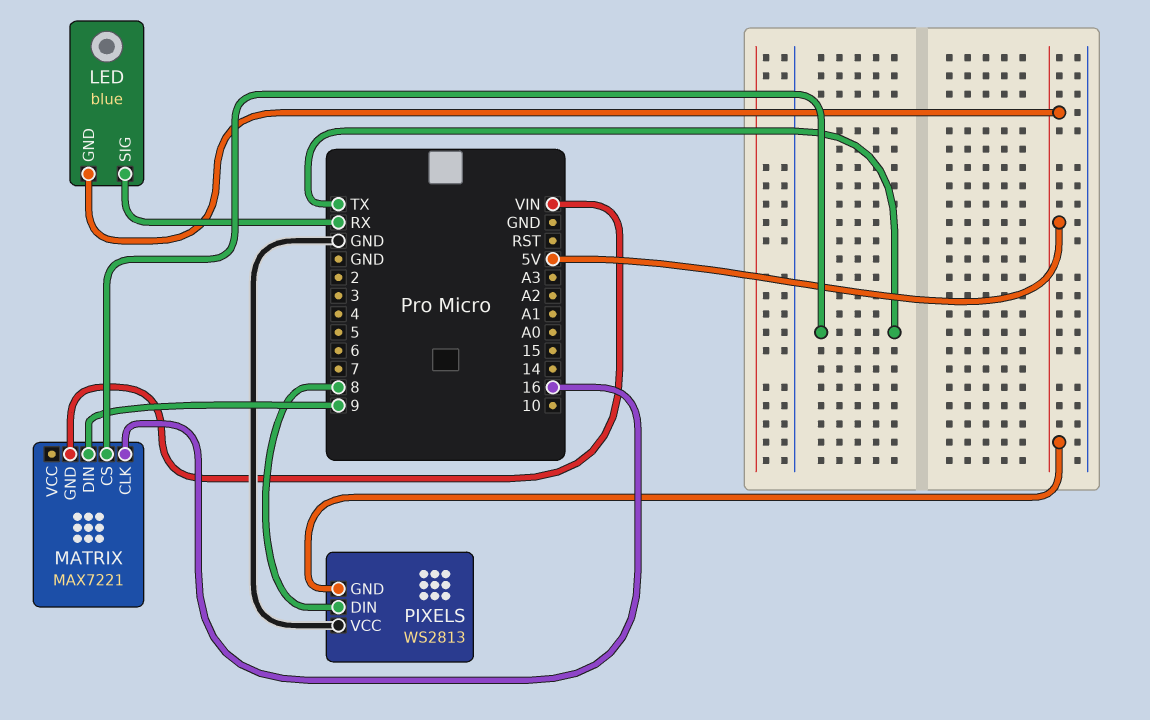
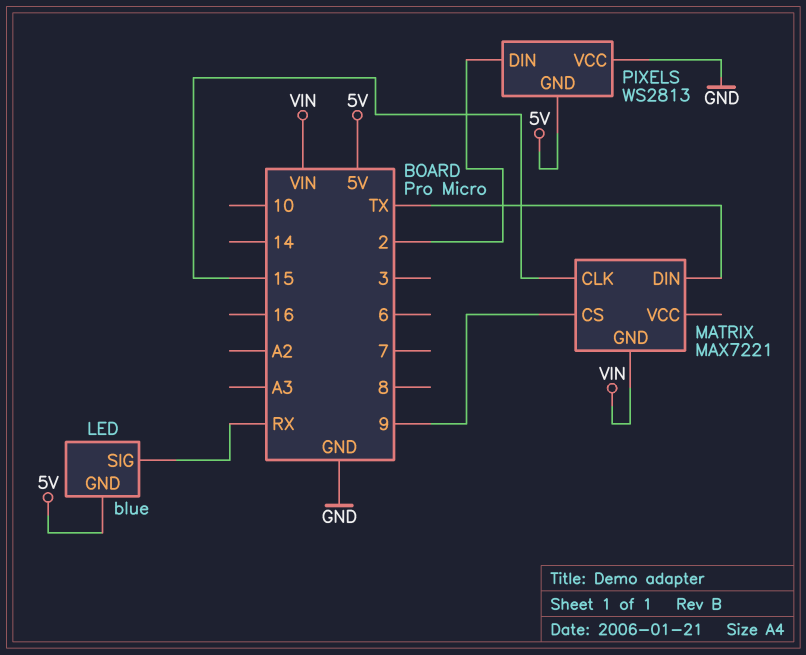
MATRIX pin CLK: 16 -> 15
MATRIX pin CS: TX -> 9
MATRIX pin DIN: 9 -> TX
PIXELS pin DIN: 8 -> 2

